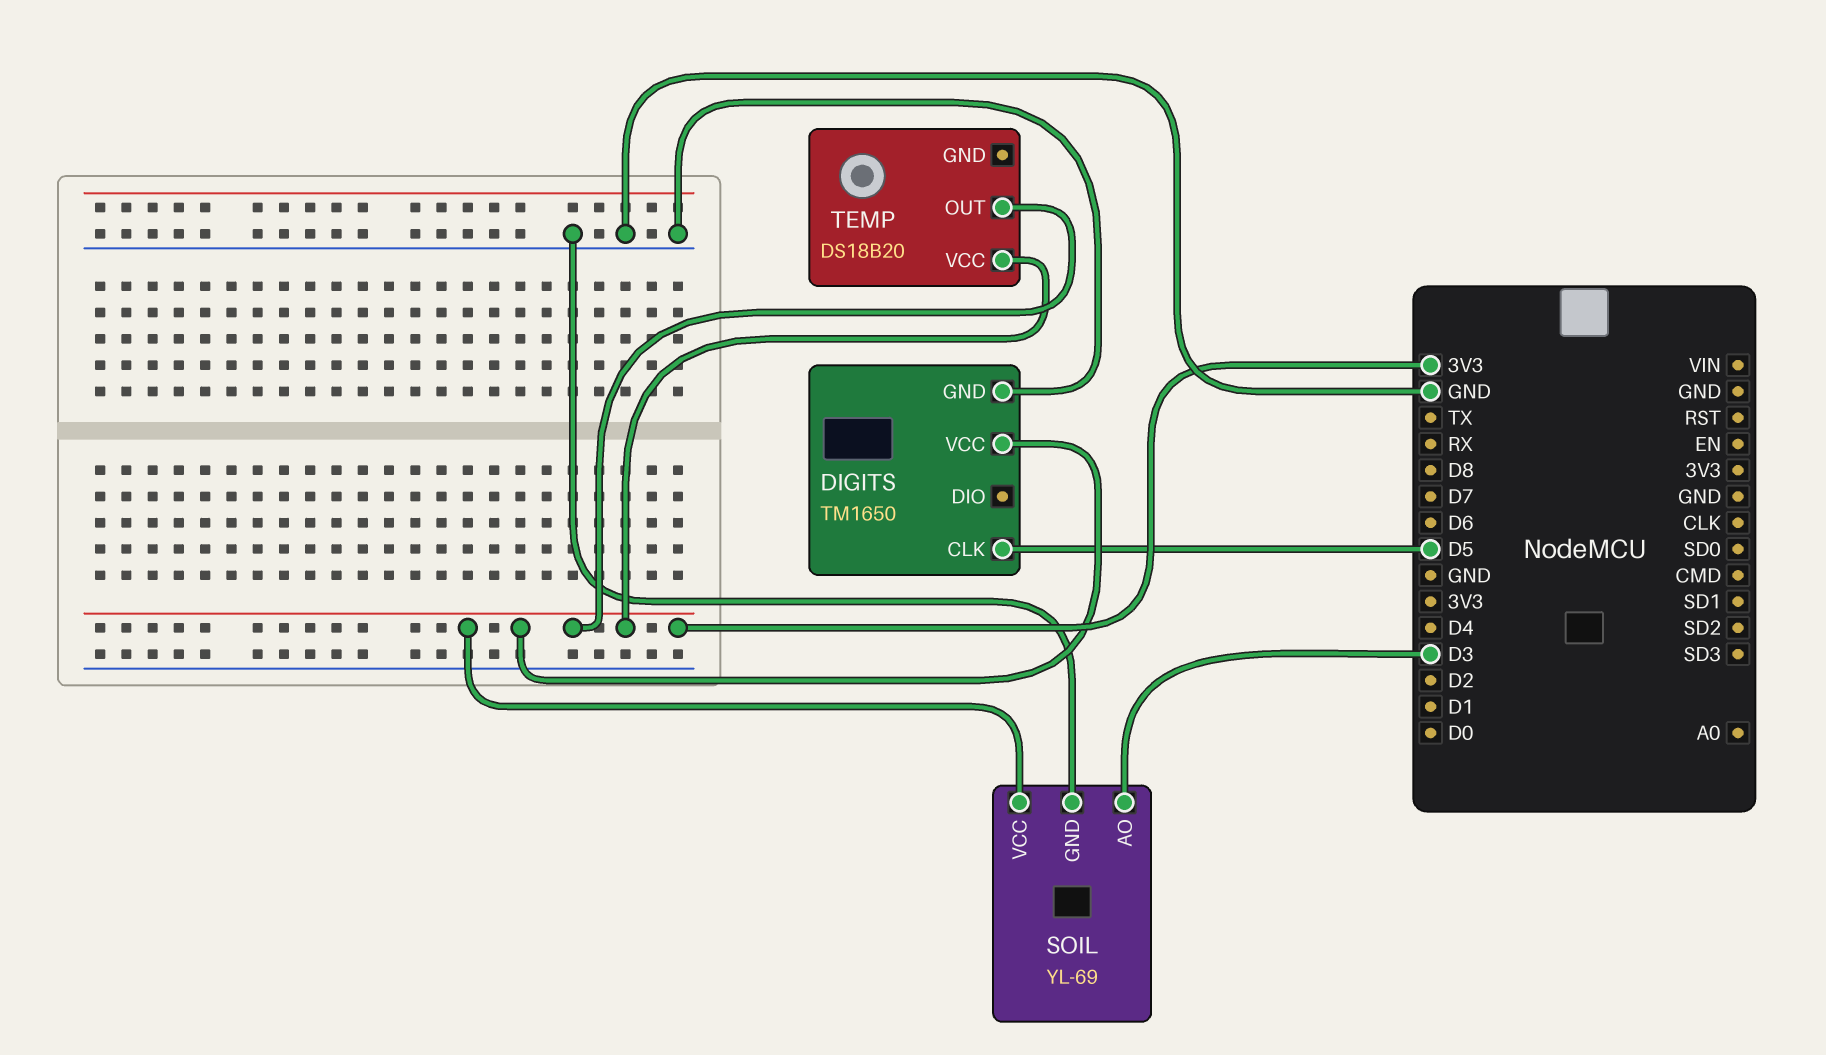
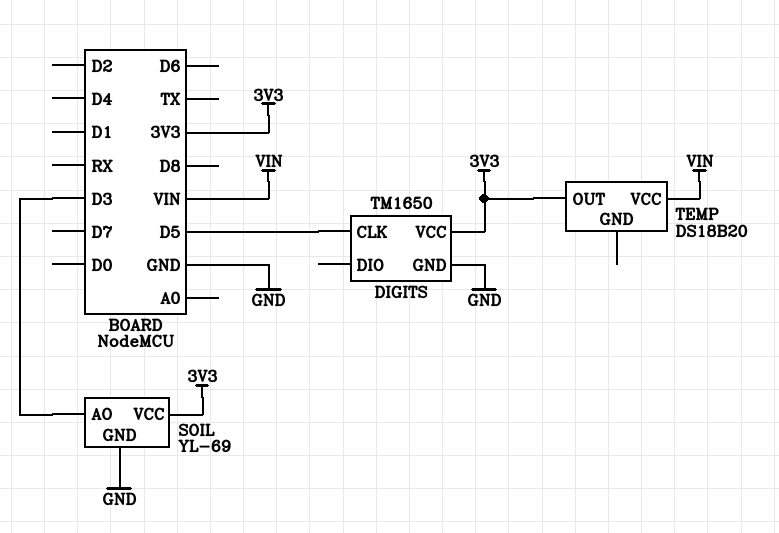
TEMP pin VCC: 3V3 -> VIN

